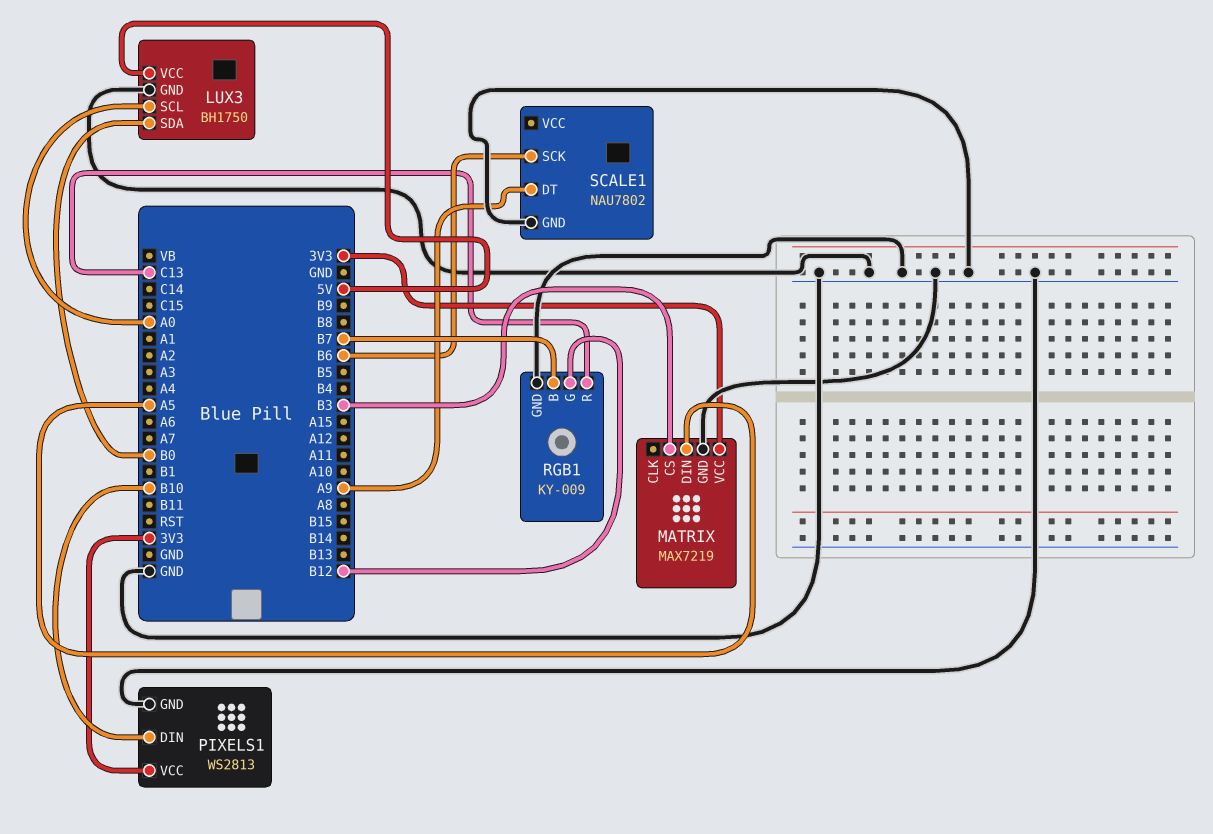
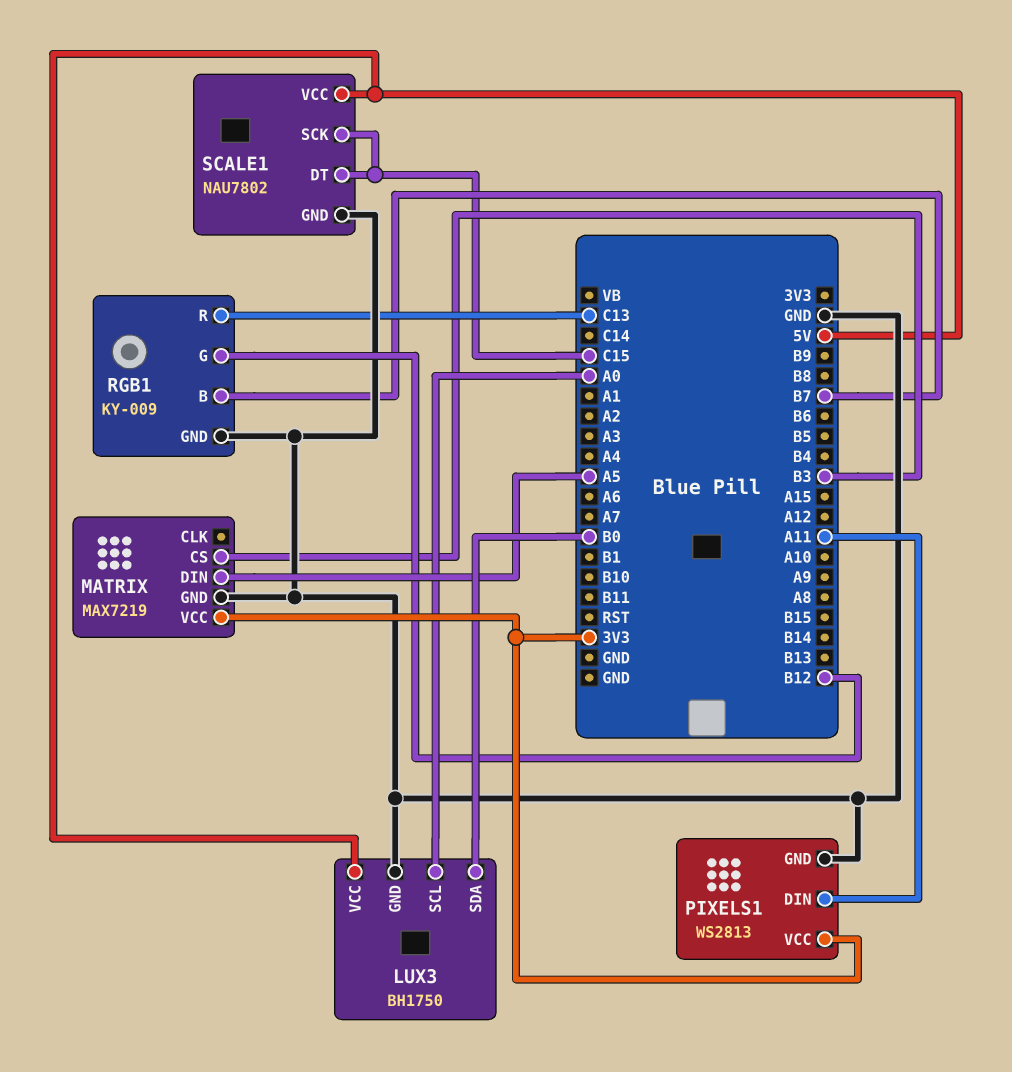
PIXELS1 pin DIN: B10 -> A11
SCALE1 pin DT: A9 -> C15
SCALE1 pin SCK: B6 -> C15
SCALE1 pin VCC: none -> 5V

